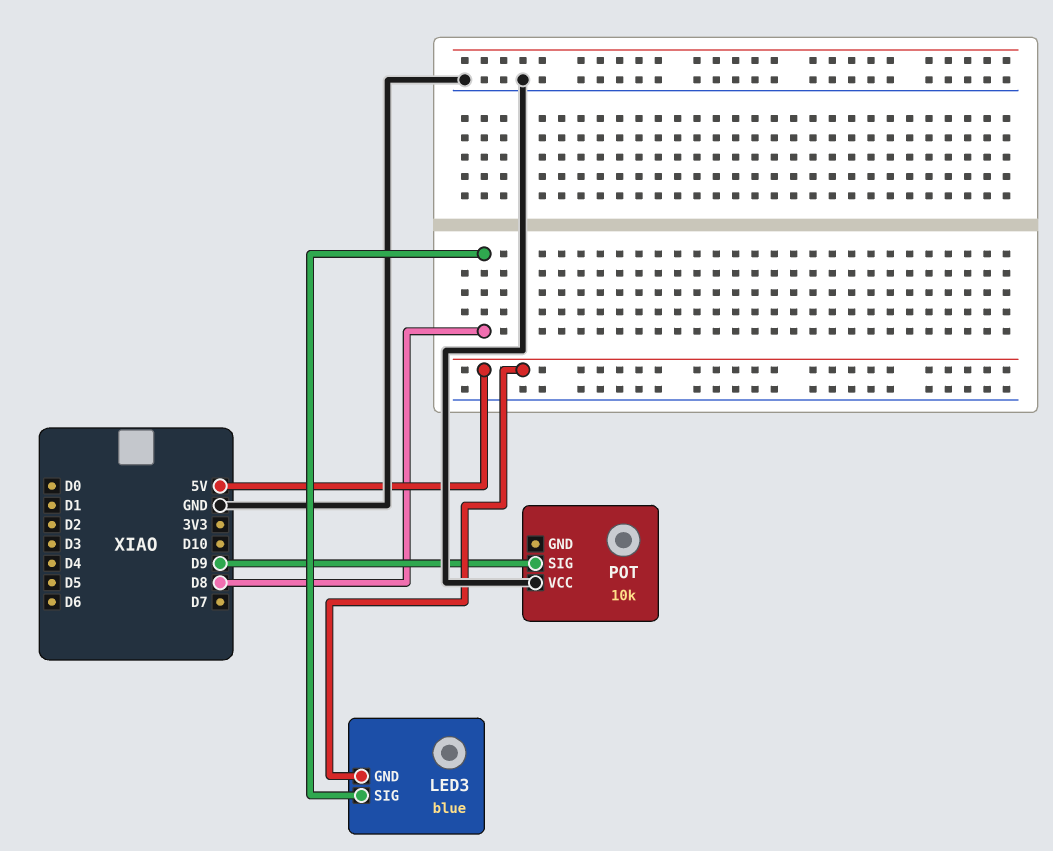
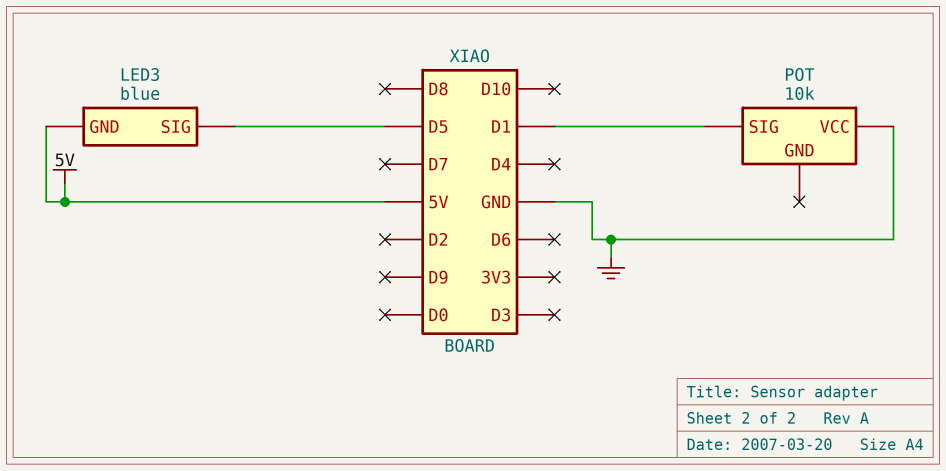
LED3 pin SIG: D8 -> D5
POT pin SIG: D9 -> D1

